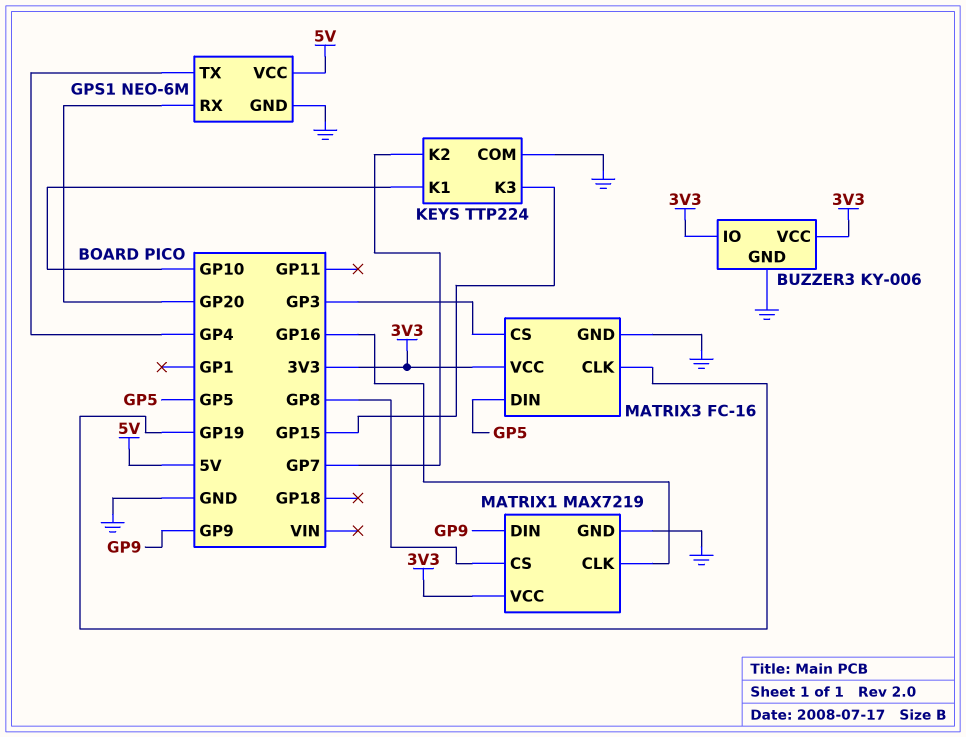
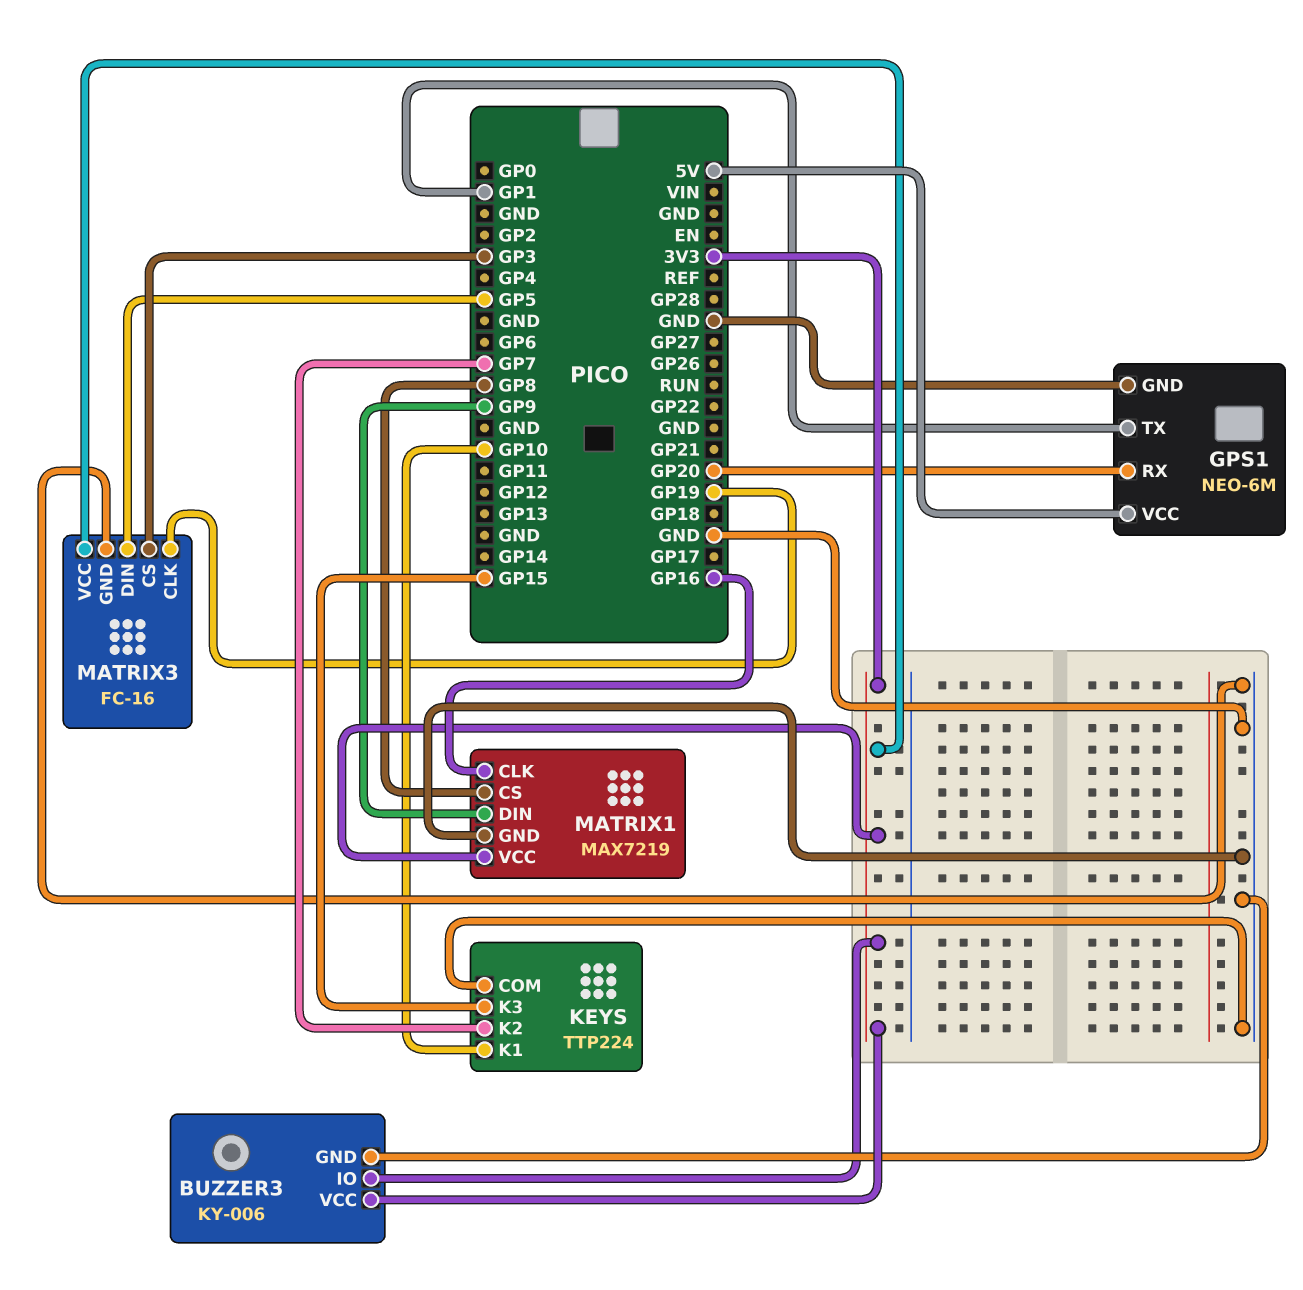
GPS1 pin TX: GP4 -> GP1

